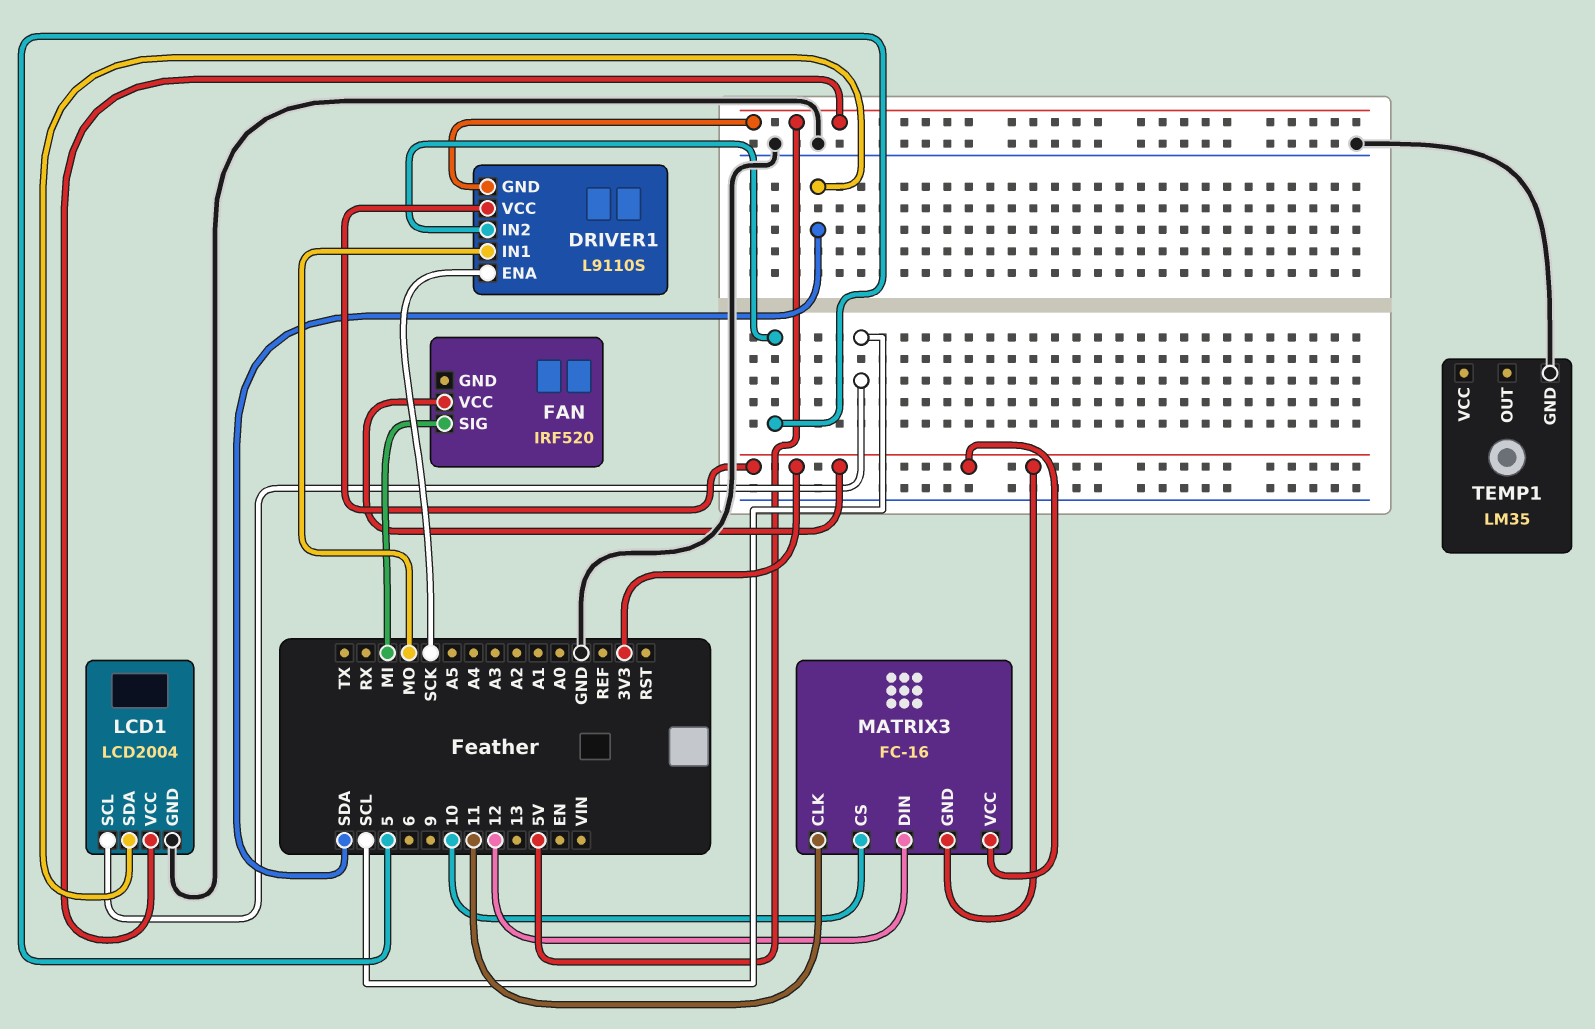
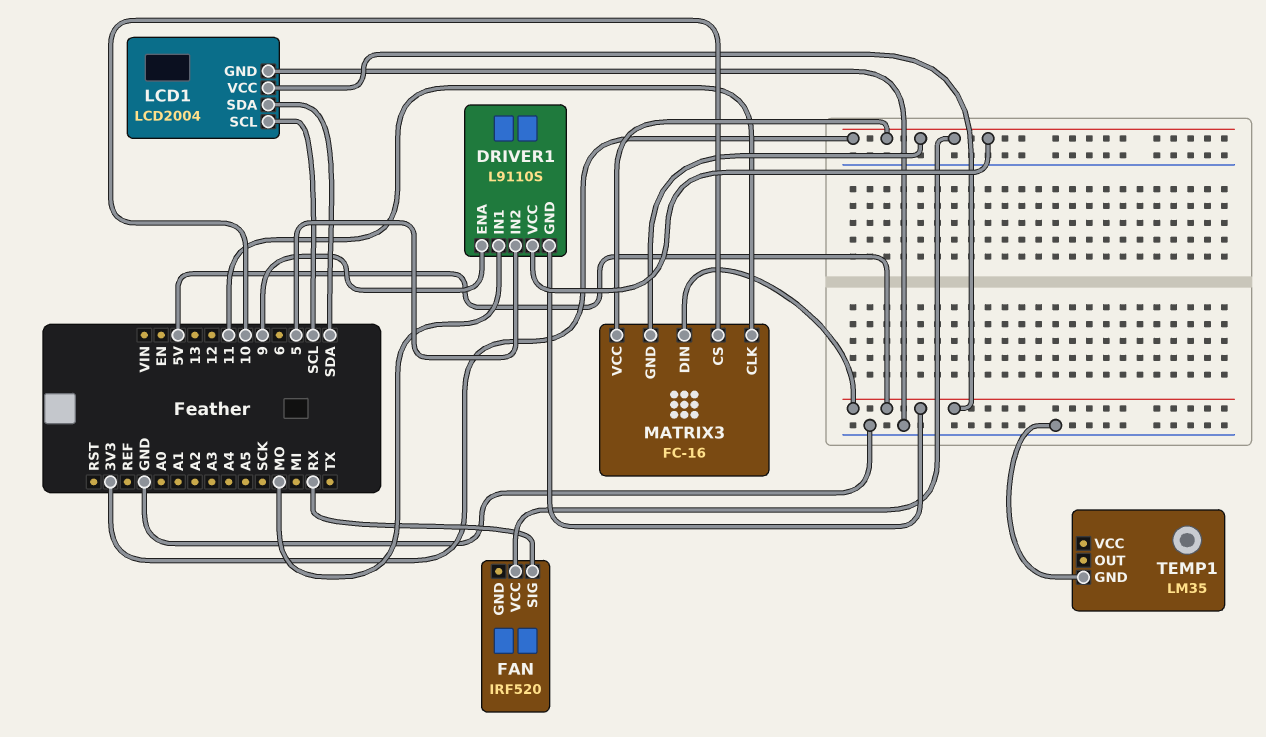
DRIVER1 pin ENA: SCK -> 9
FAN pin SIG: MI -> RX
MATRIX3 pin DIN: 12 -> 5V

